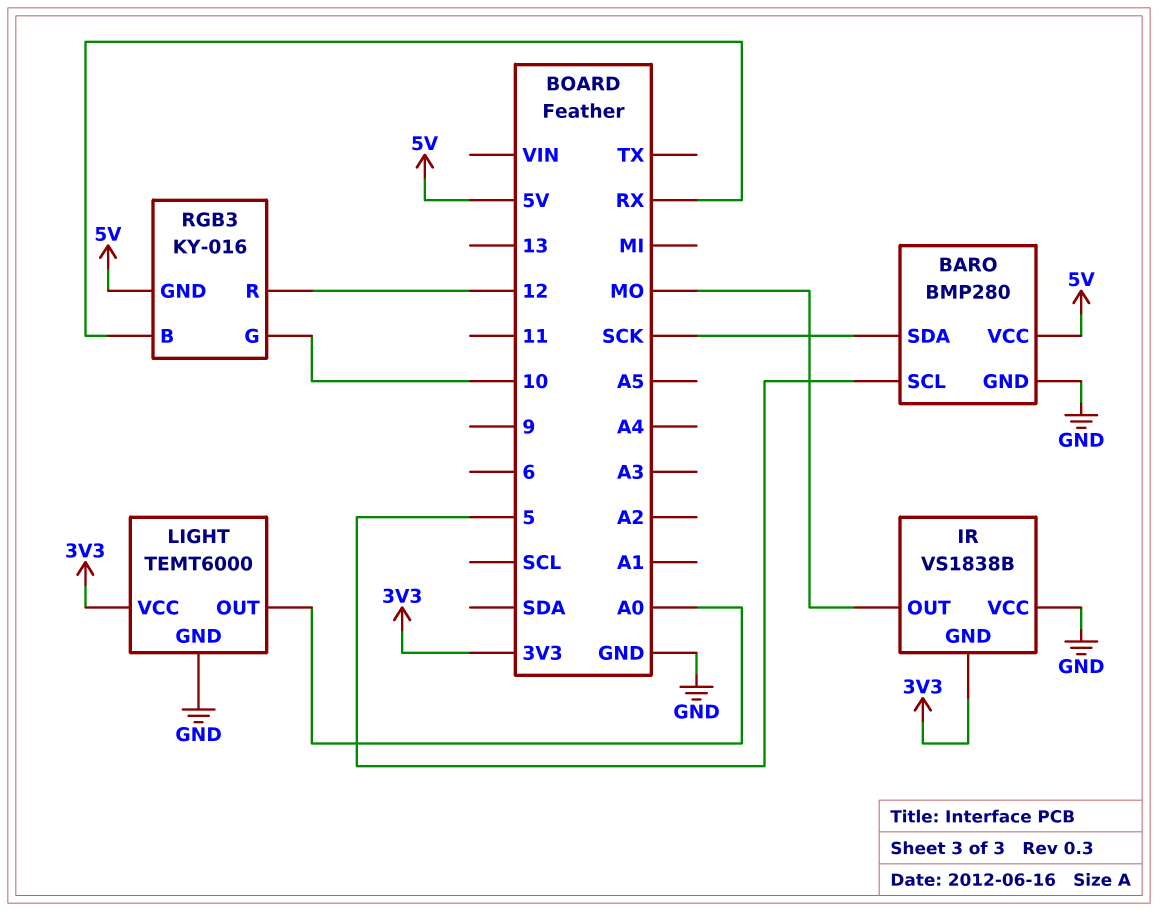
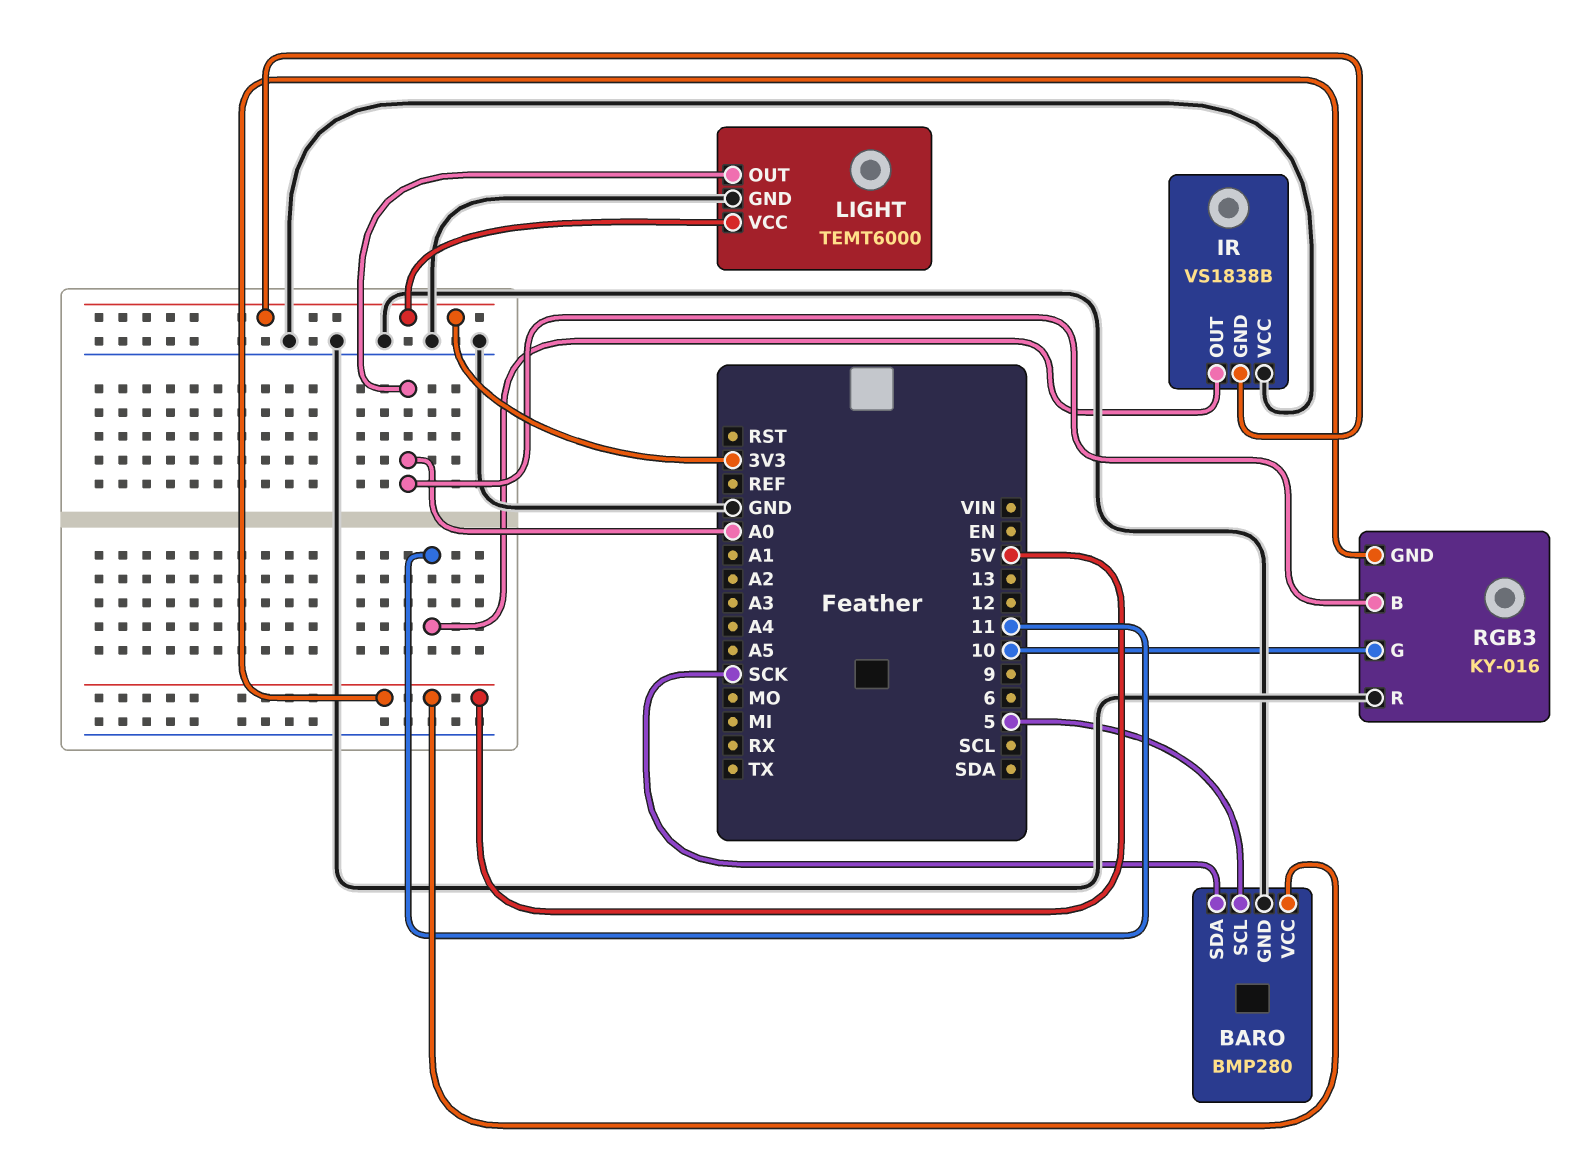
IR pin OUT: MO -> 11
RGB3 pin B: RX -> A0
RGB3 pin R: 12 -> GND

